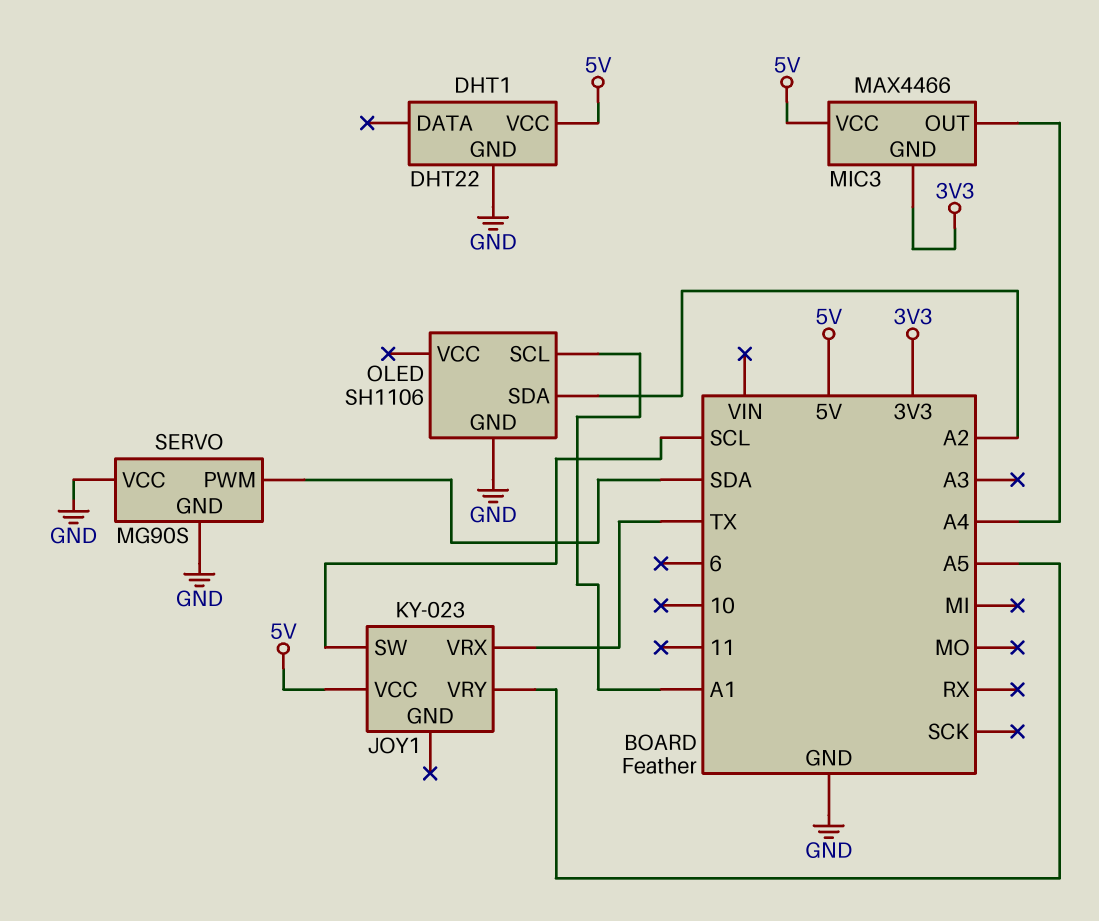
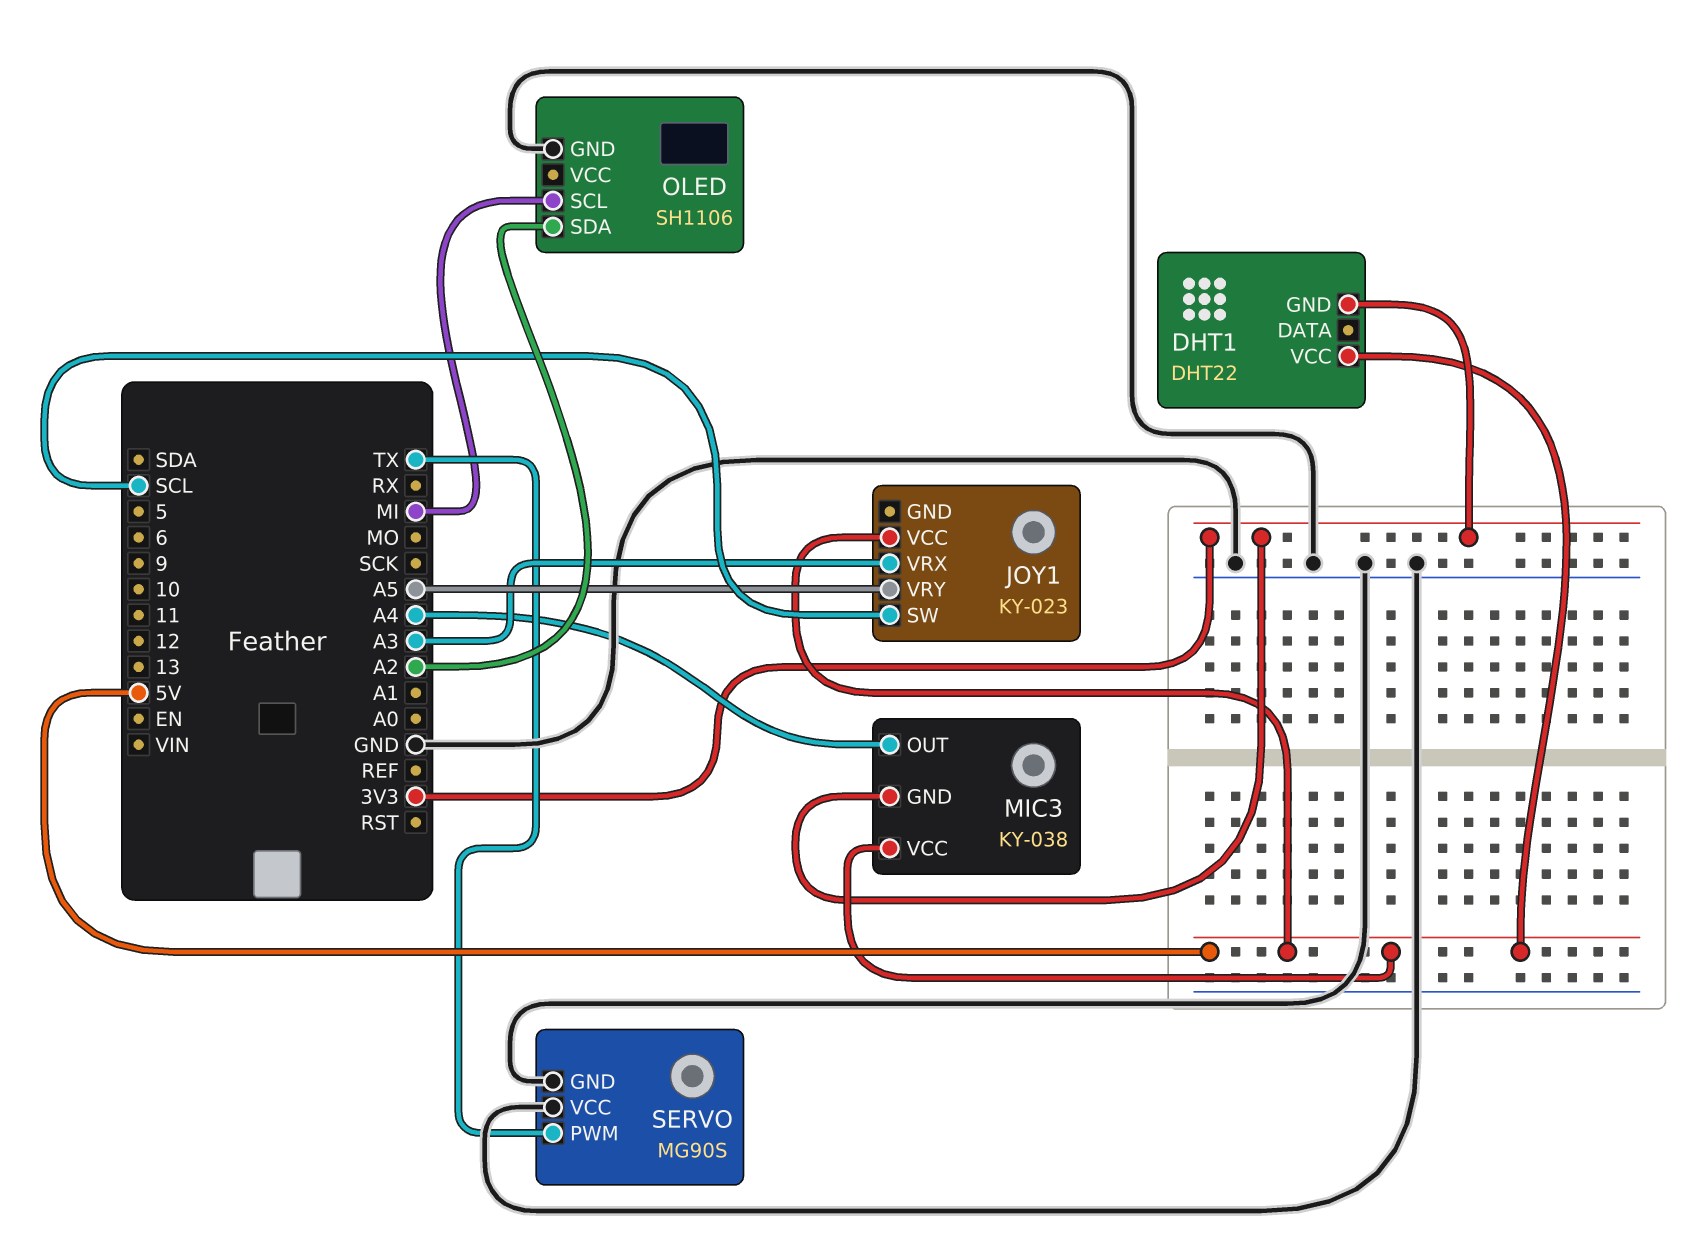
DHT1 pin GND: GND -> 3V3
JOY1 pin VRX: TX -> A3
MIC3: MAX4466 -> KY-038
OLED pin SCL: A1 -> MI
SERVO pin PWM: SDA -> TX

